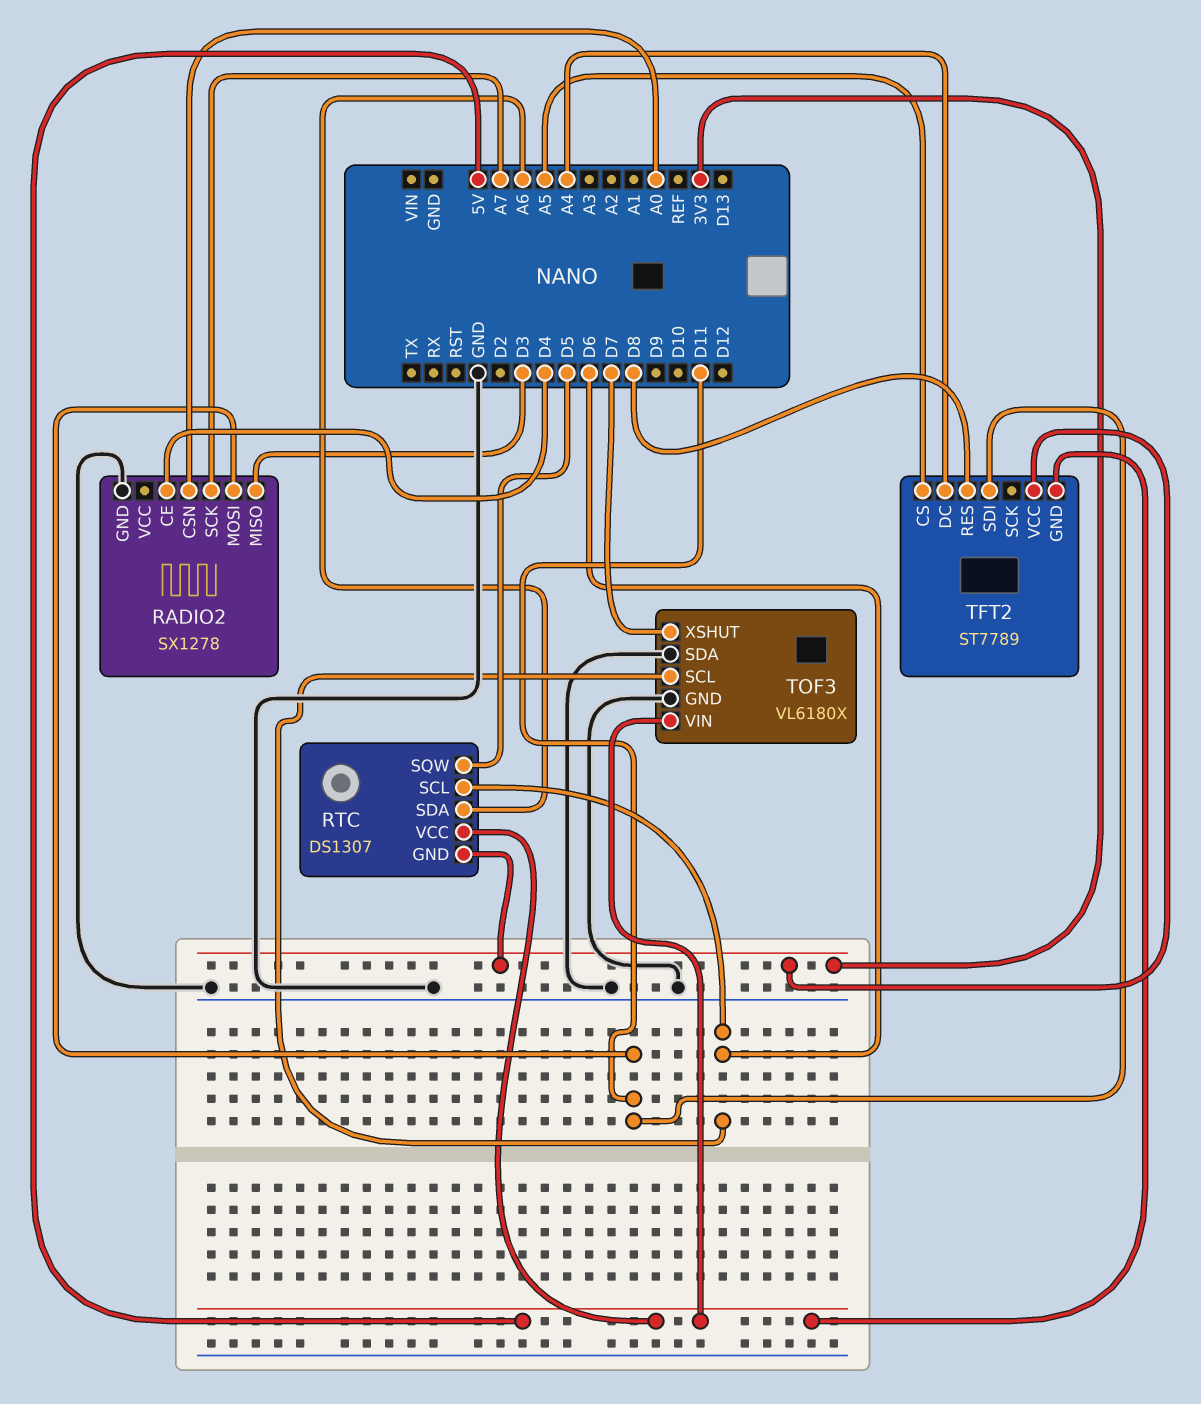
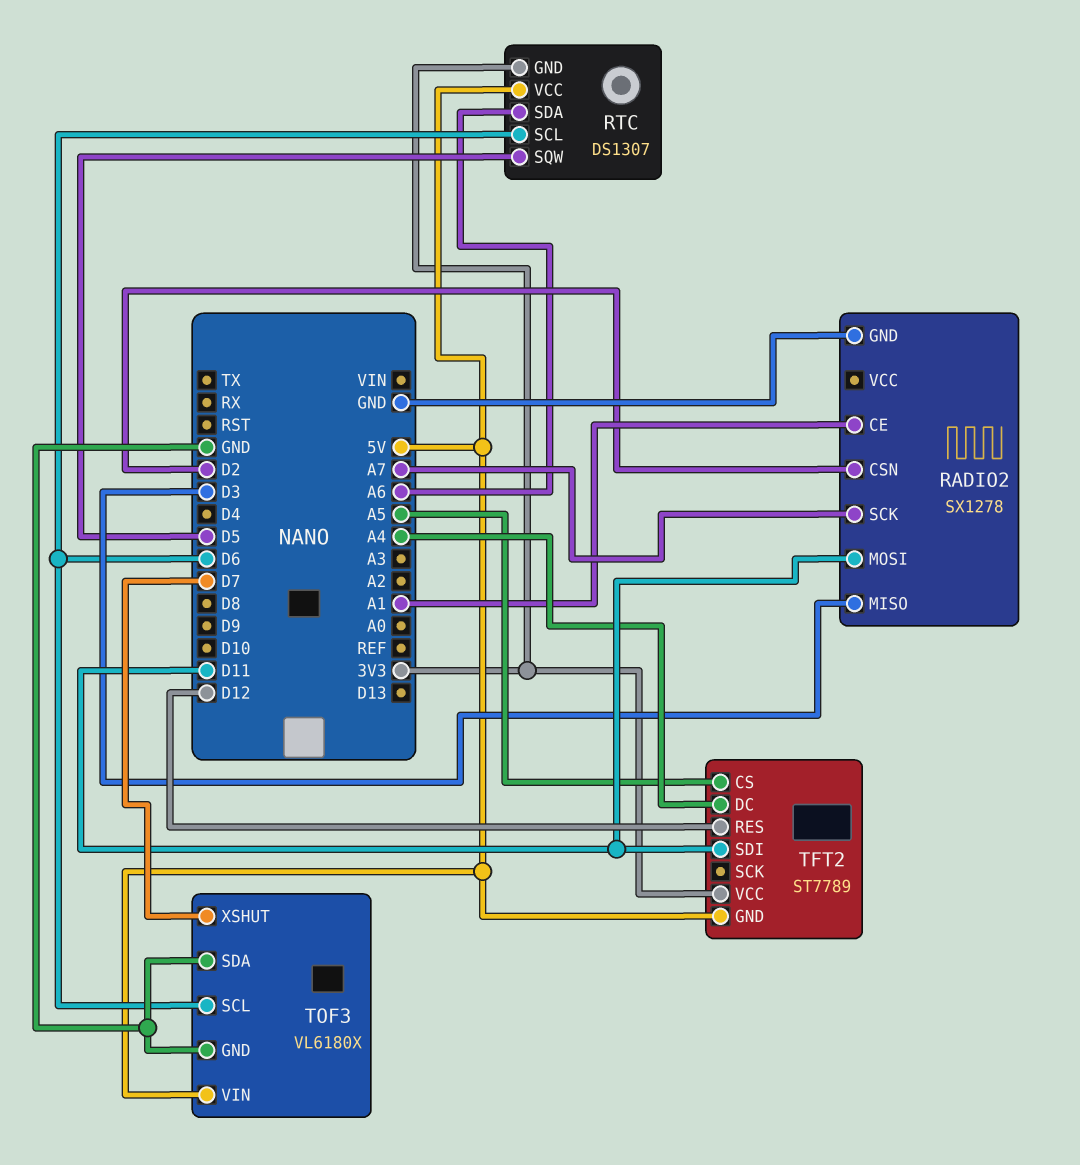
RADIO2 pin CE: D4 -> A1
RADIO2 pin CSN: A0 -> D2
TFT2 pin RES: D8 -> D12

